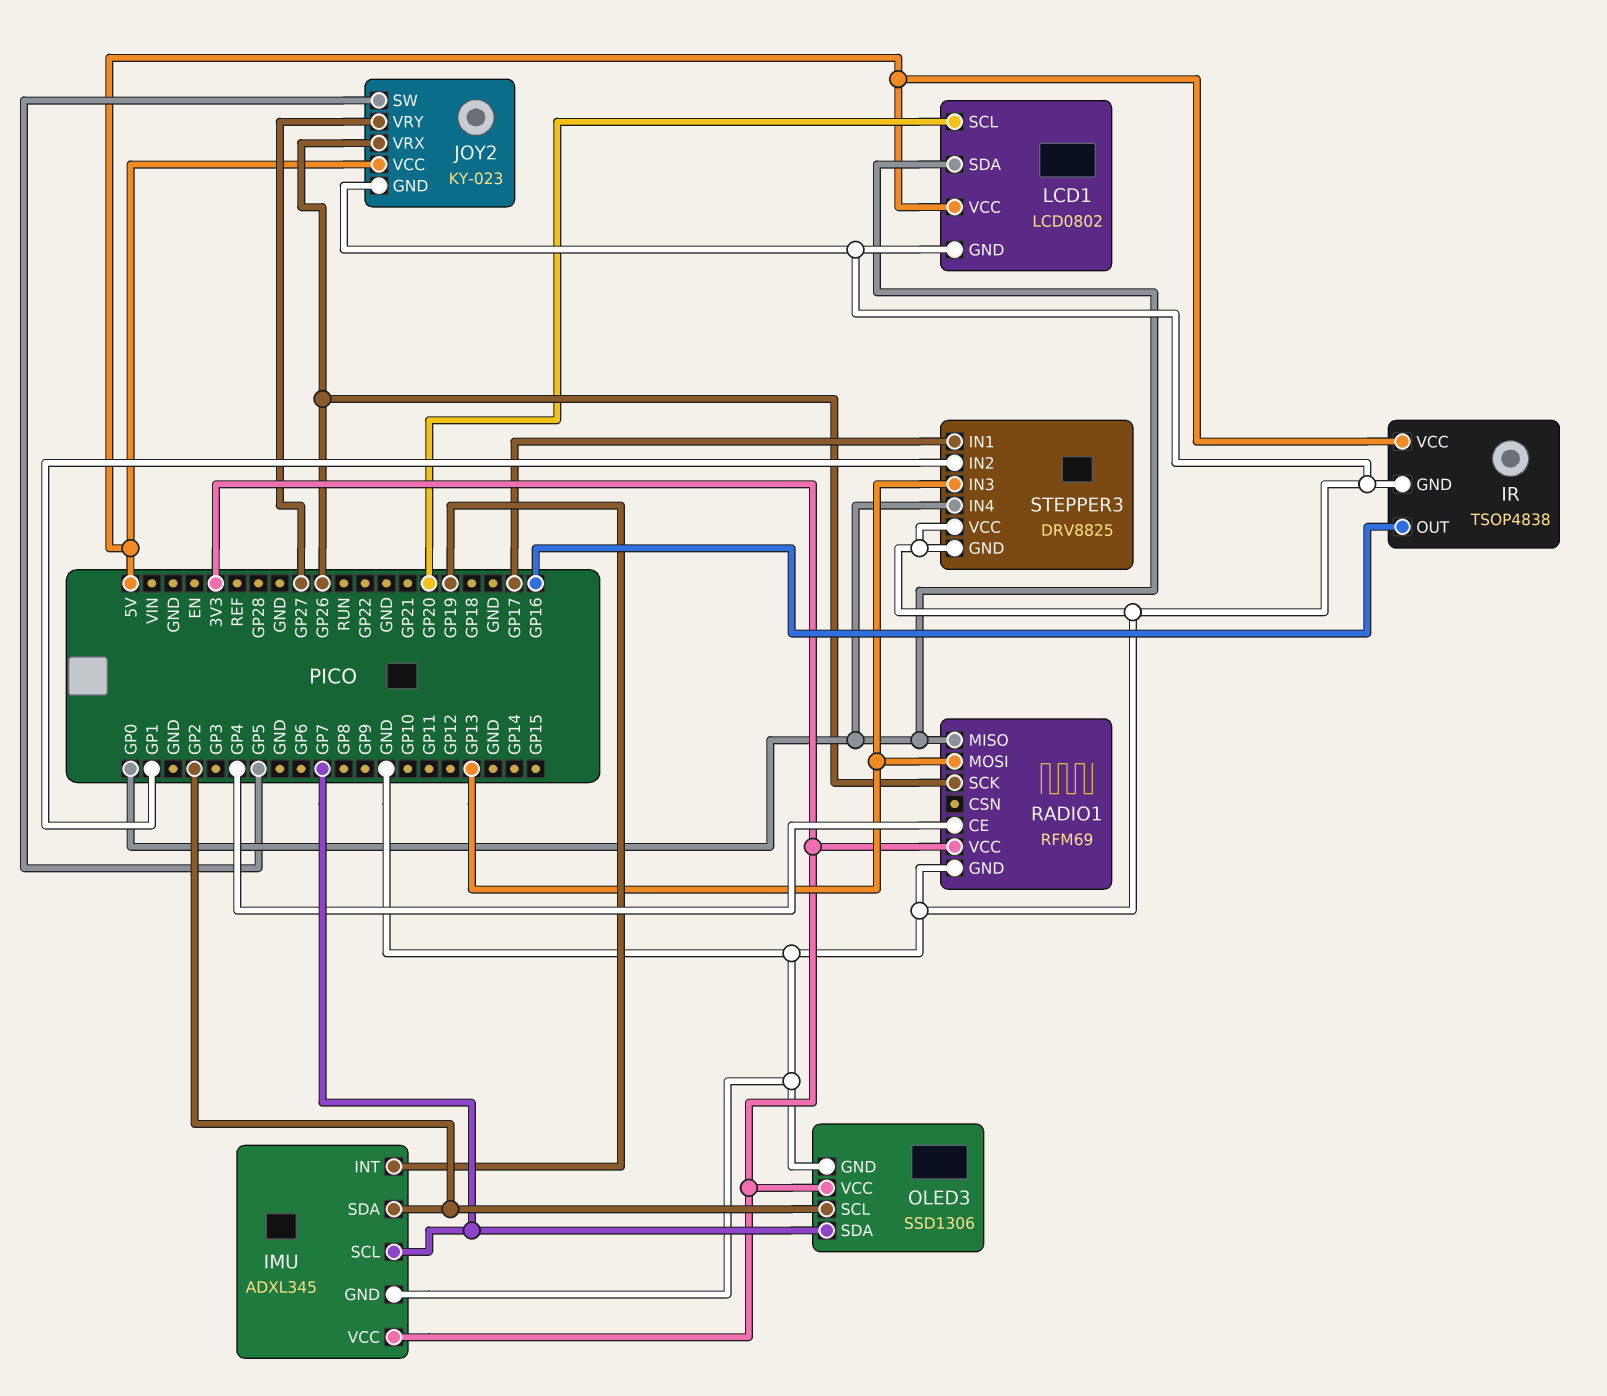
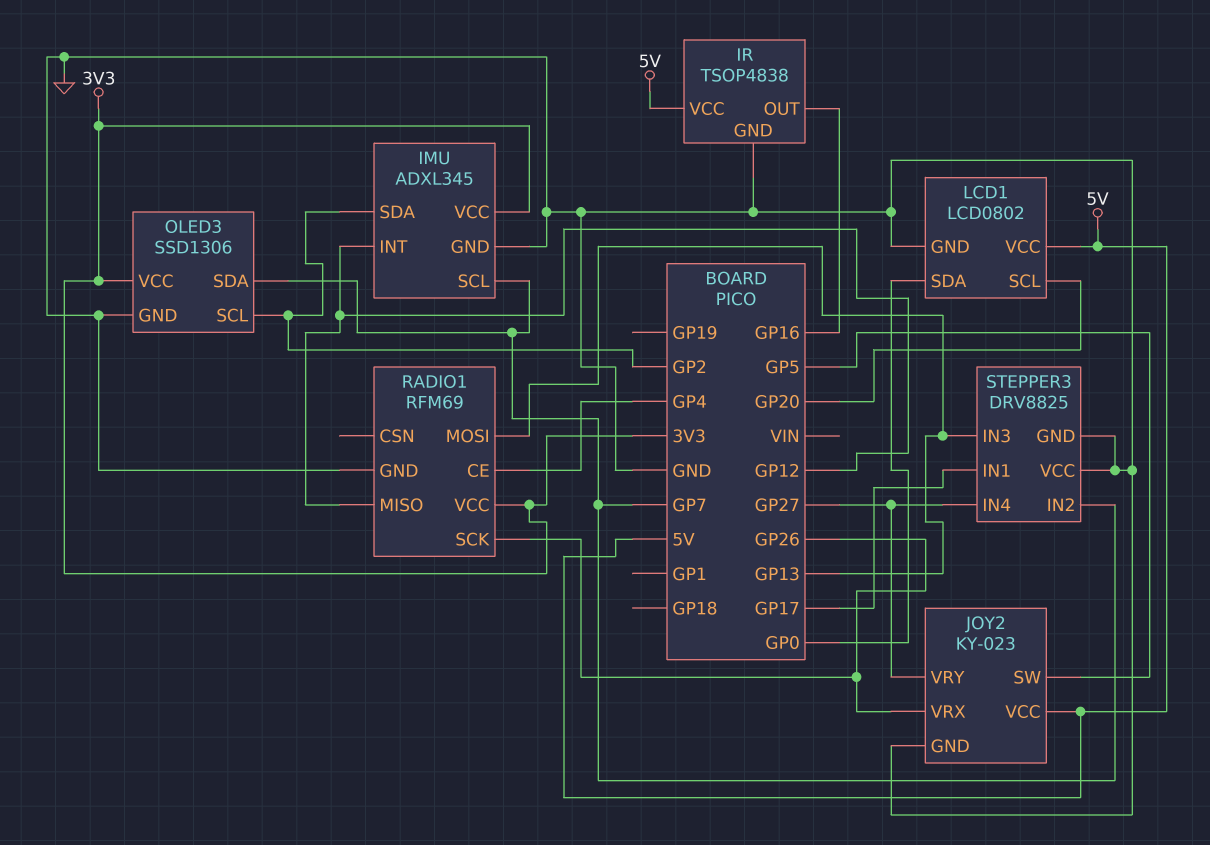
IMU pin INT: GP19 -> GP12
RADIO1 pin MISO: GP0 -> GP12
STEPPER3 pin IN2: GP1 -> GP7
STEPPER3 pin IN4: GP0 -> GP27

